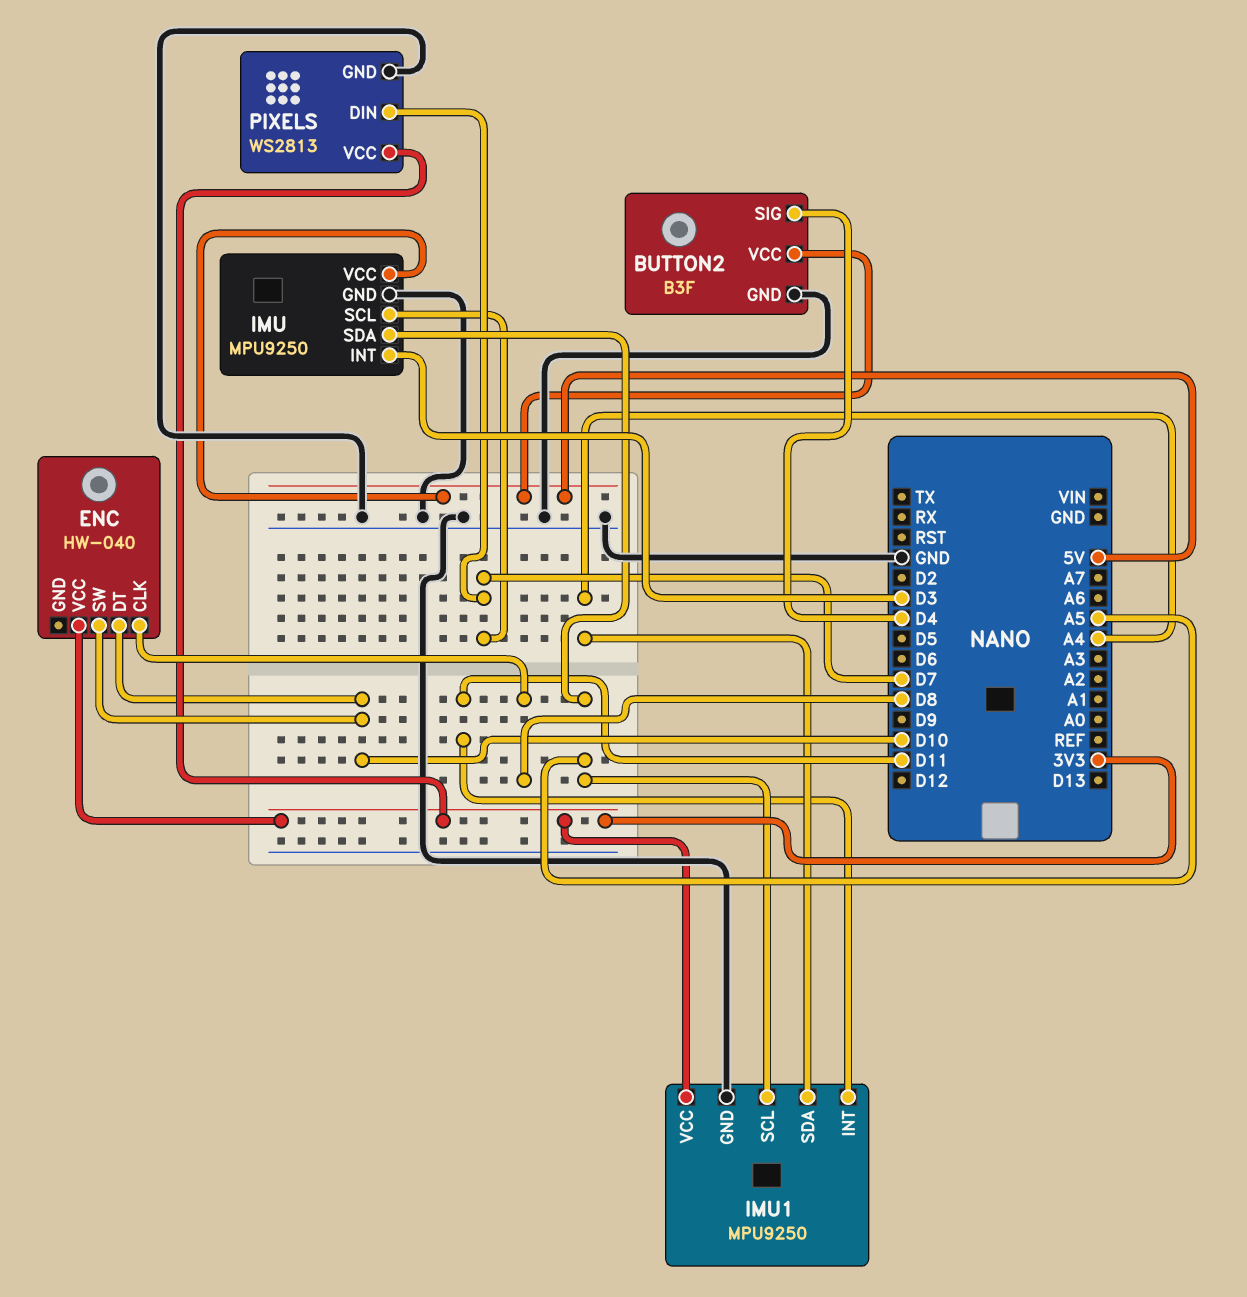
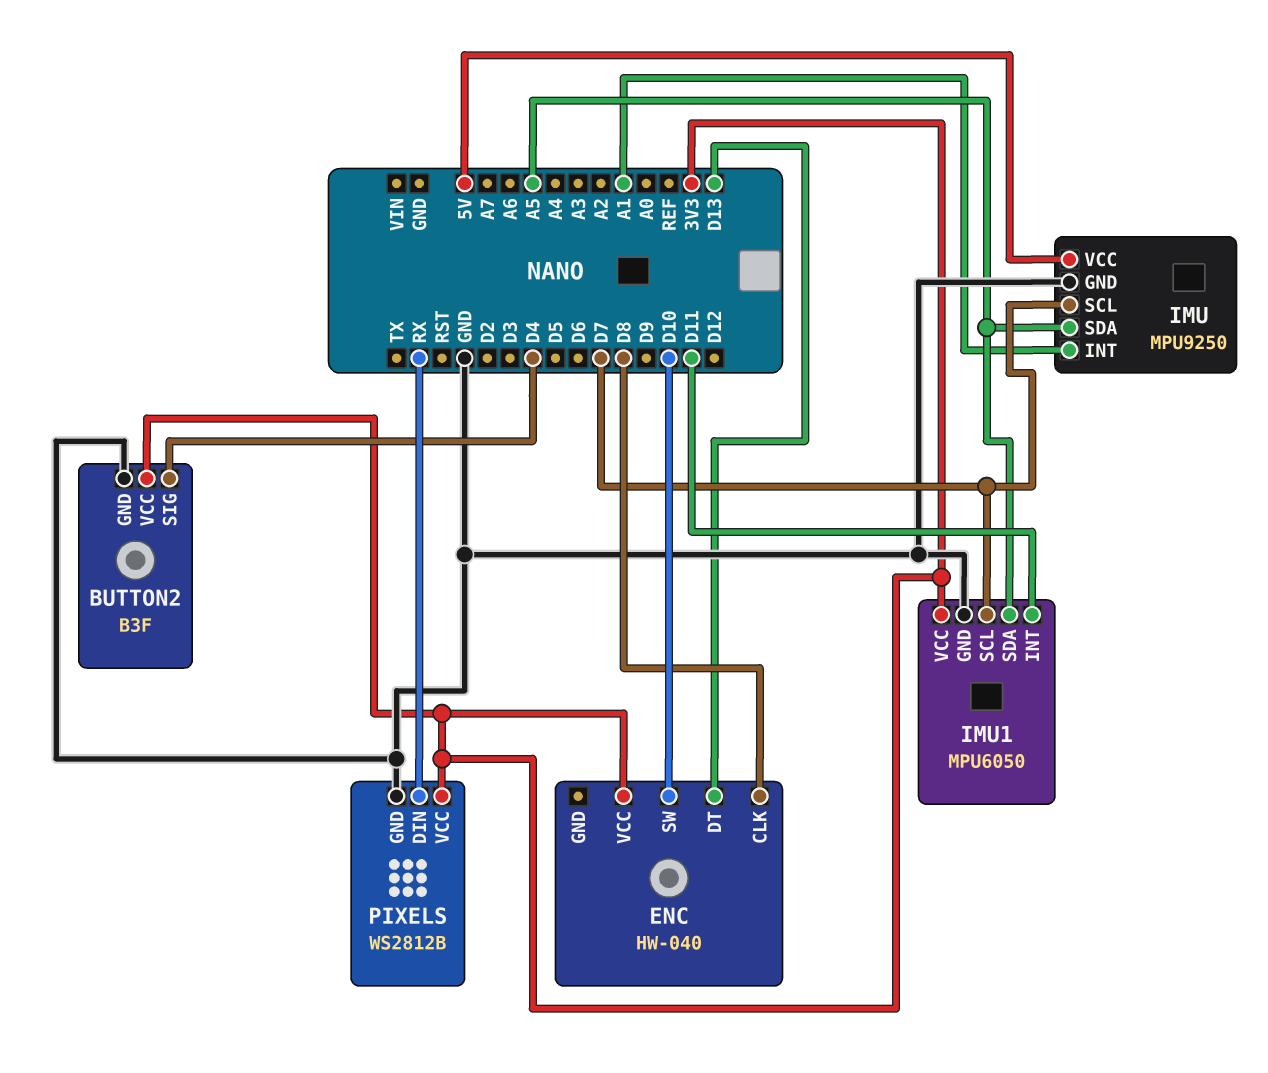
BUTTON2 pin VCC: 5V -> 3V3
ENC pin DT: D10 -> D13
IMU pin INT: D3 -> A1
IMU1: MPU9250 -> MPU6050
IMU1 pin SCL: A5 -> D7
IMU1 pin SDA: A4 -> A5
PIXELS: WS2813 -> WS2812B
PIXELS pin DIN: D7 -> RX

